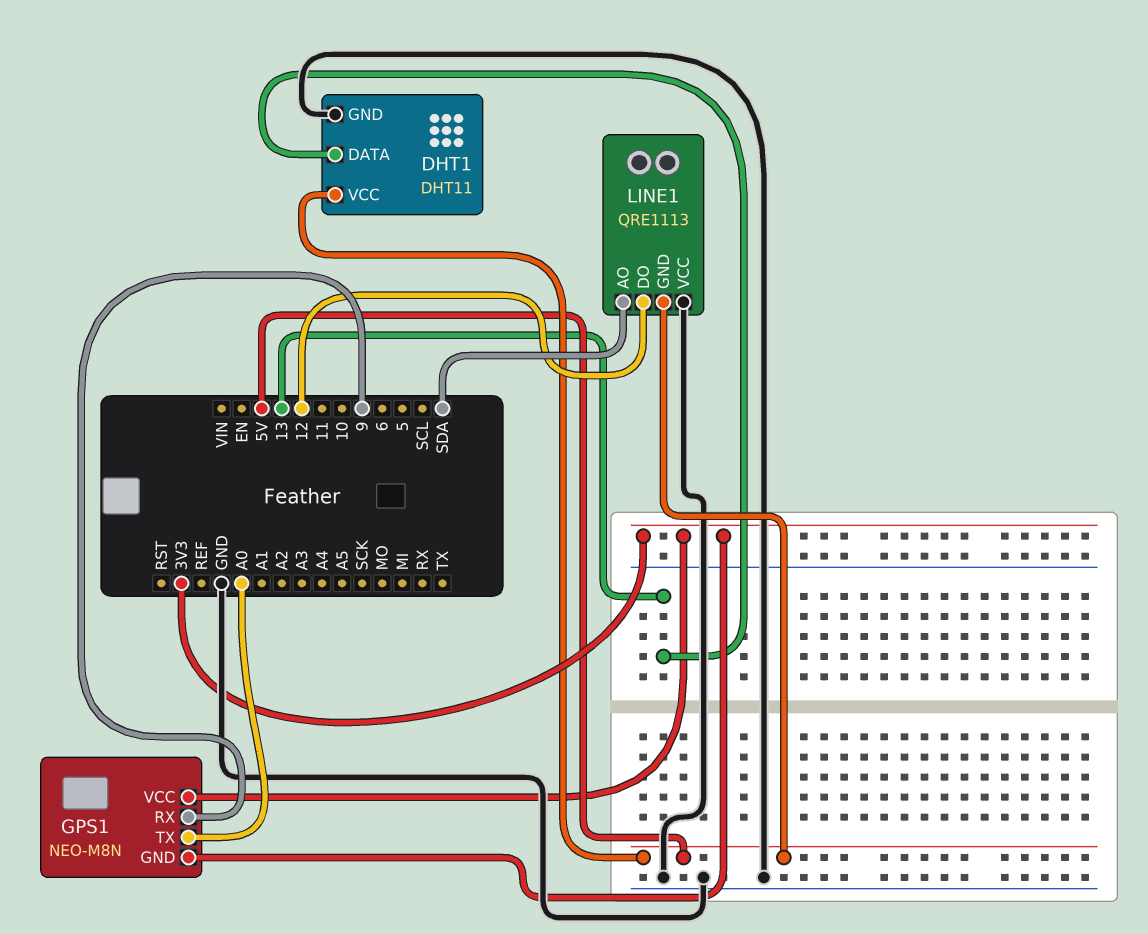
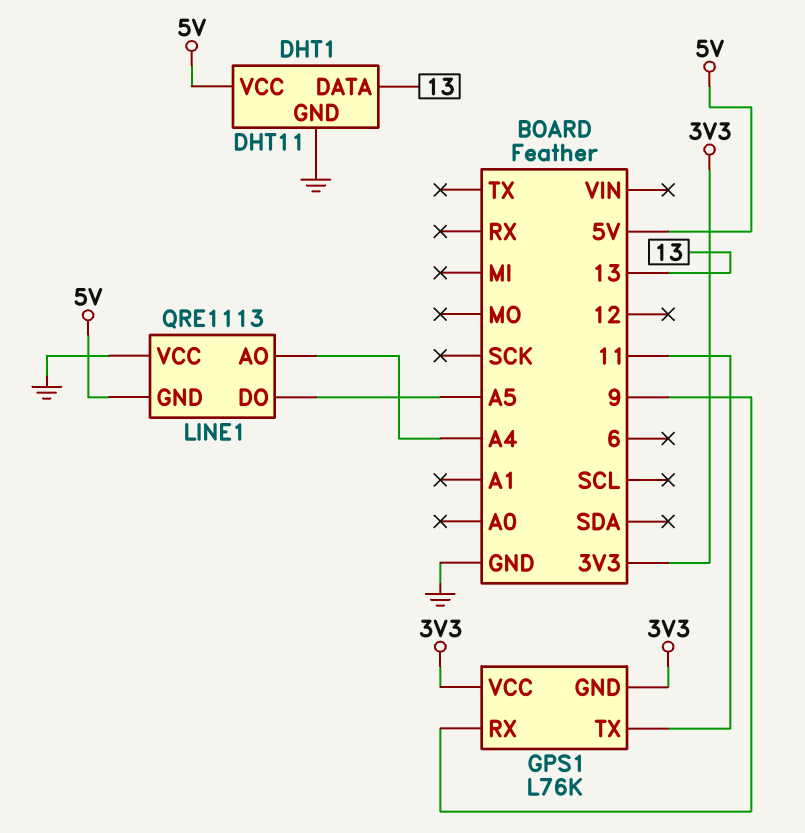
GPS1: NEO-M8N -> L76K
GPS1 pin TX: A0 -> 11
LINE1 pin AO: SDA -> A4
LINE1 pin DO: 12 -> A5

